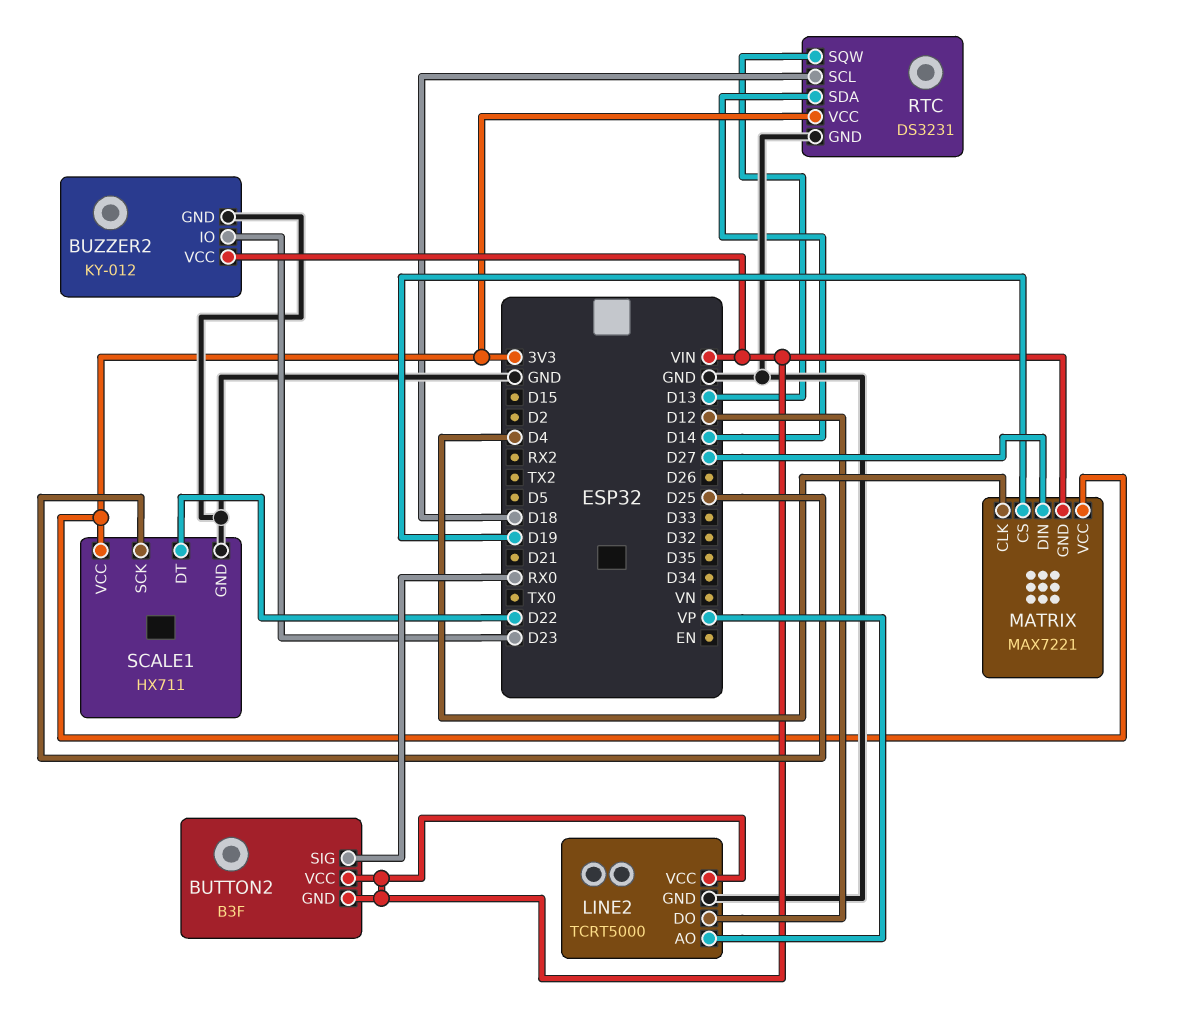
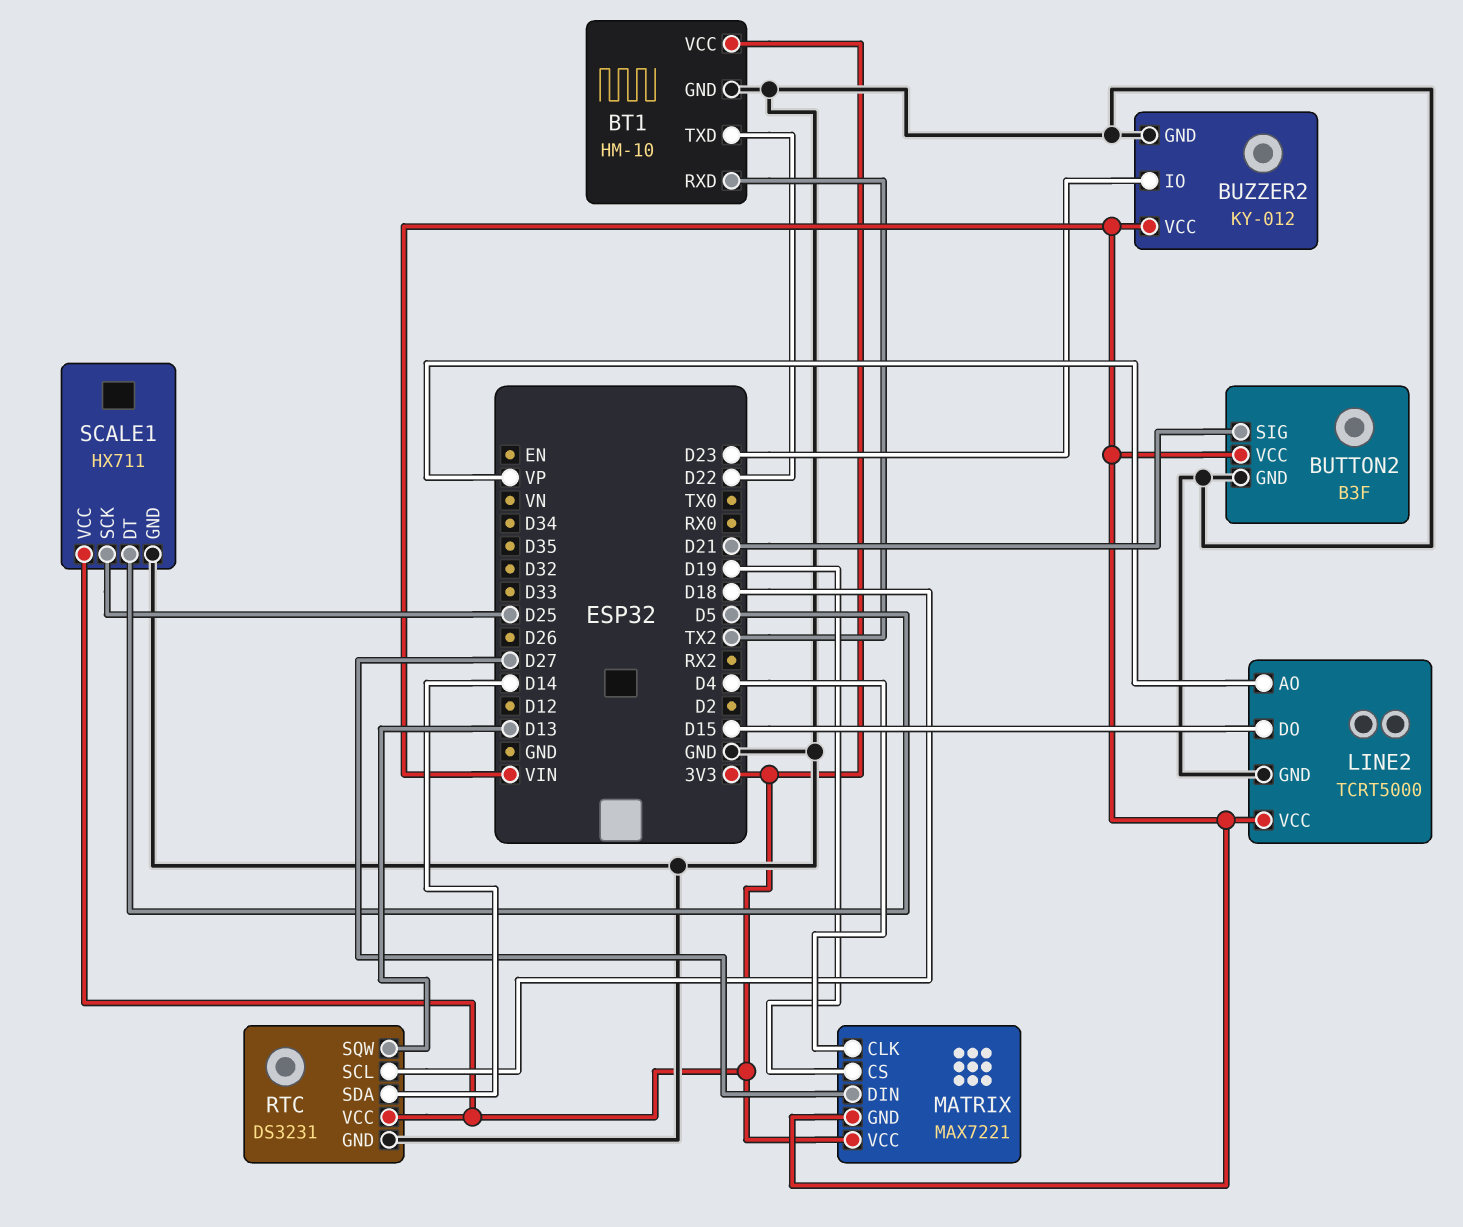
BT1: none -> HM-10
BT1 pin GND: none -> GND
BT1 pin RXD: none -> TX2
BT1 pin TXD: none -> D22
BT1 pin VCC: none -> 3V3
BUTTON2 pin GND: VIN -> GND
BUTTON2 pin SIG: RX0 -> D21
LINE2 pin DO: D12 -> D15
SCALE1 pin DT: D22 -> D5

